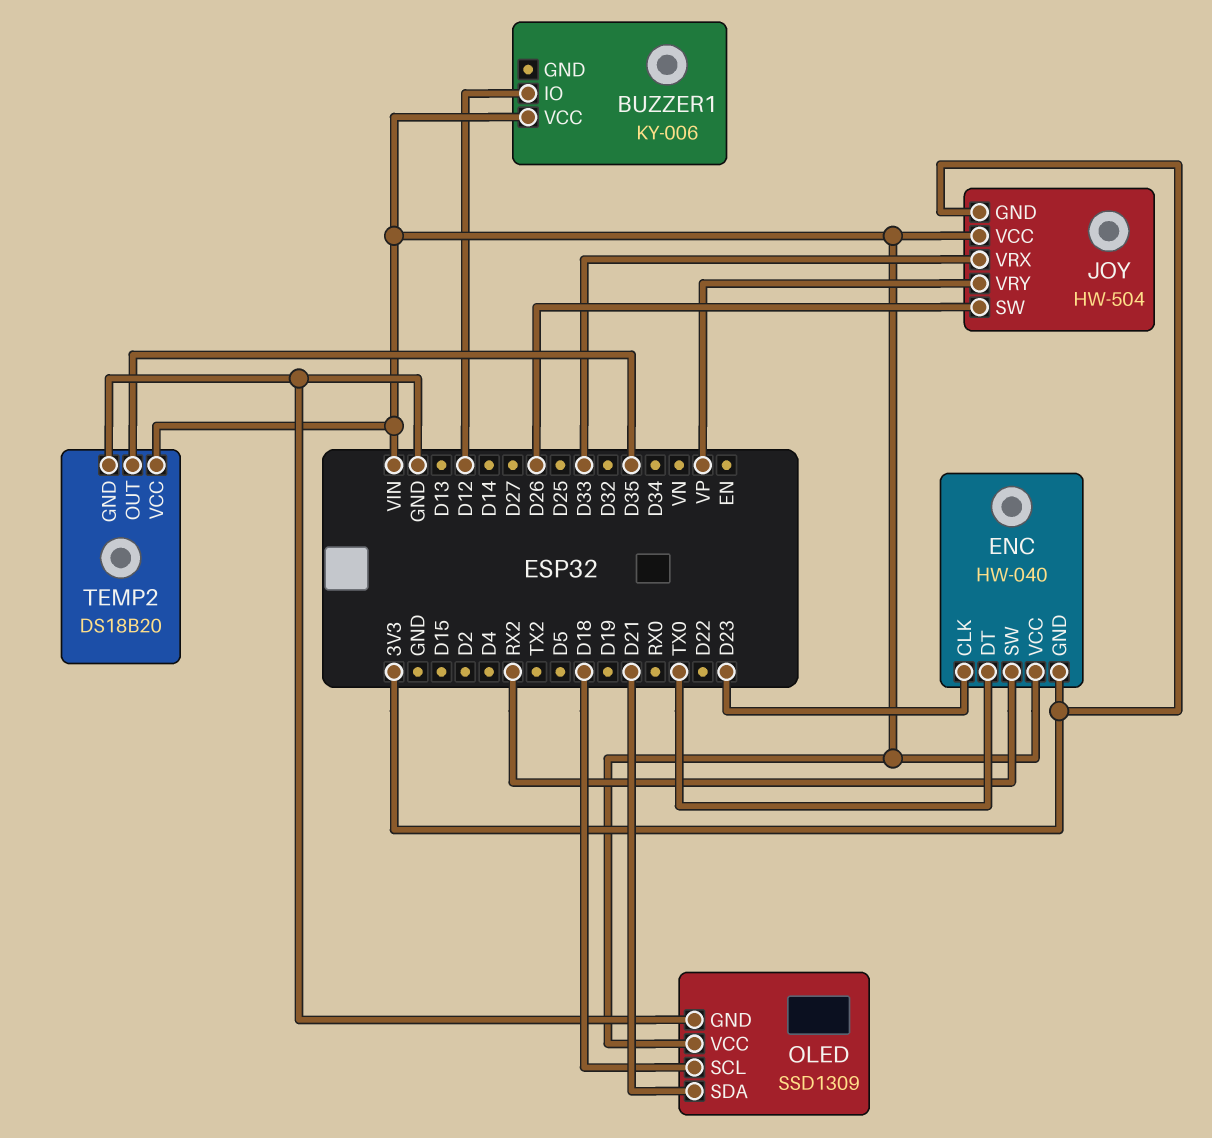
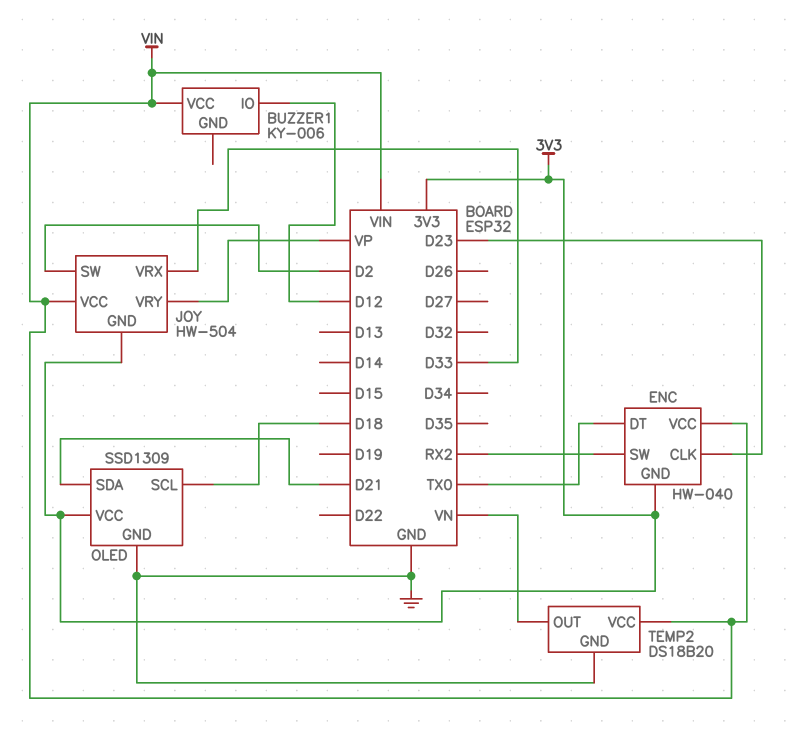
JOY pin SW: D26 -> D2
OLED pin VCC: VIN -> 3V3
TEMP2 pin OUT: D35 -> VN

